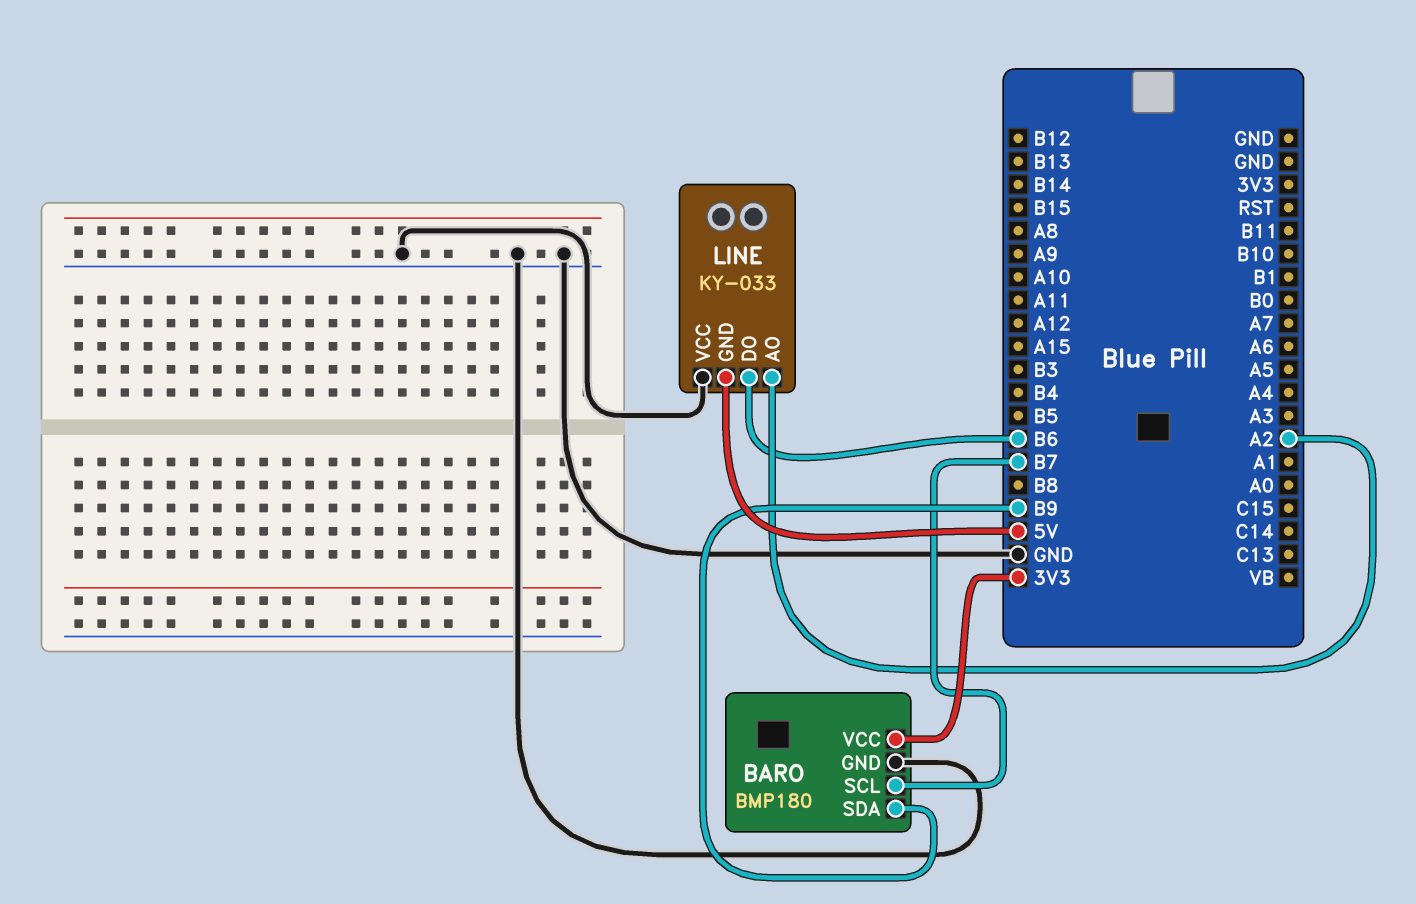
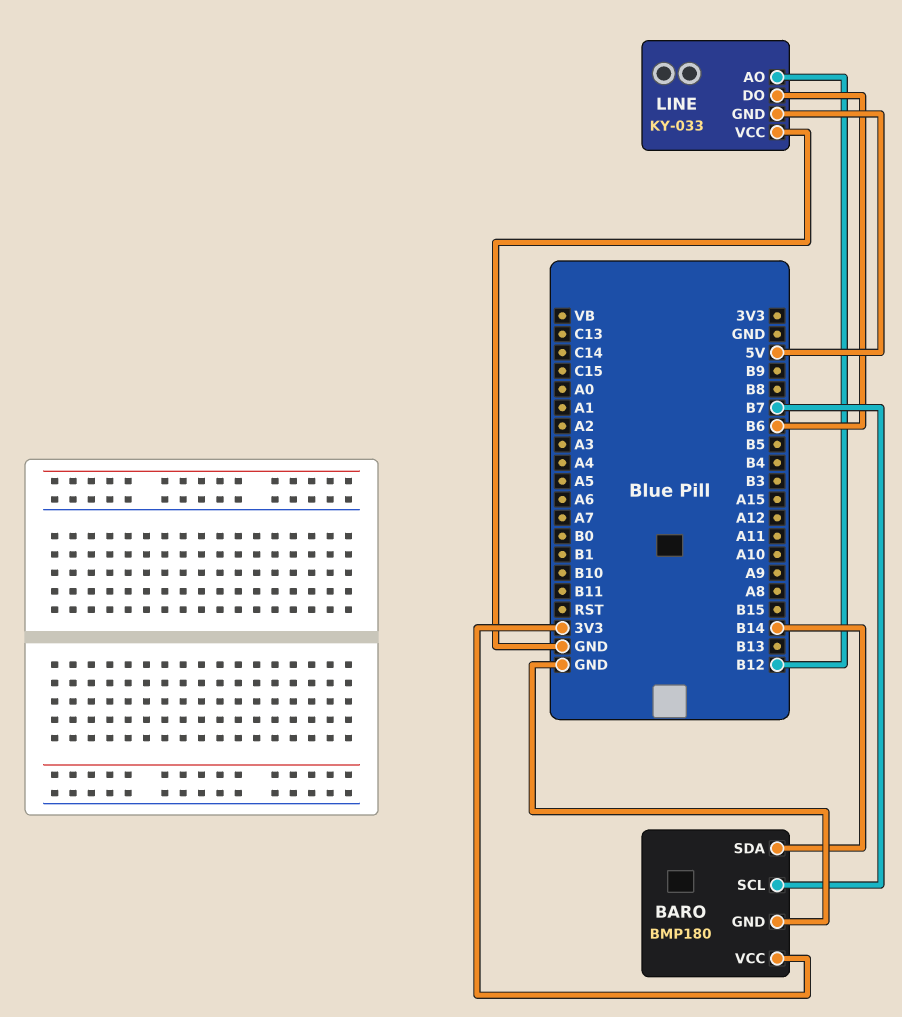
BARO pin SDA: B9 -> B14
LINE pin AO: A2 -> B12

